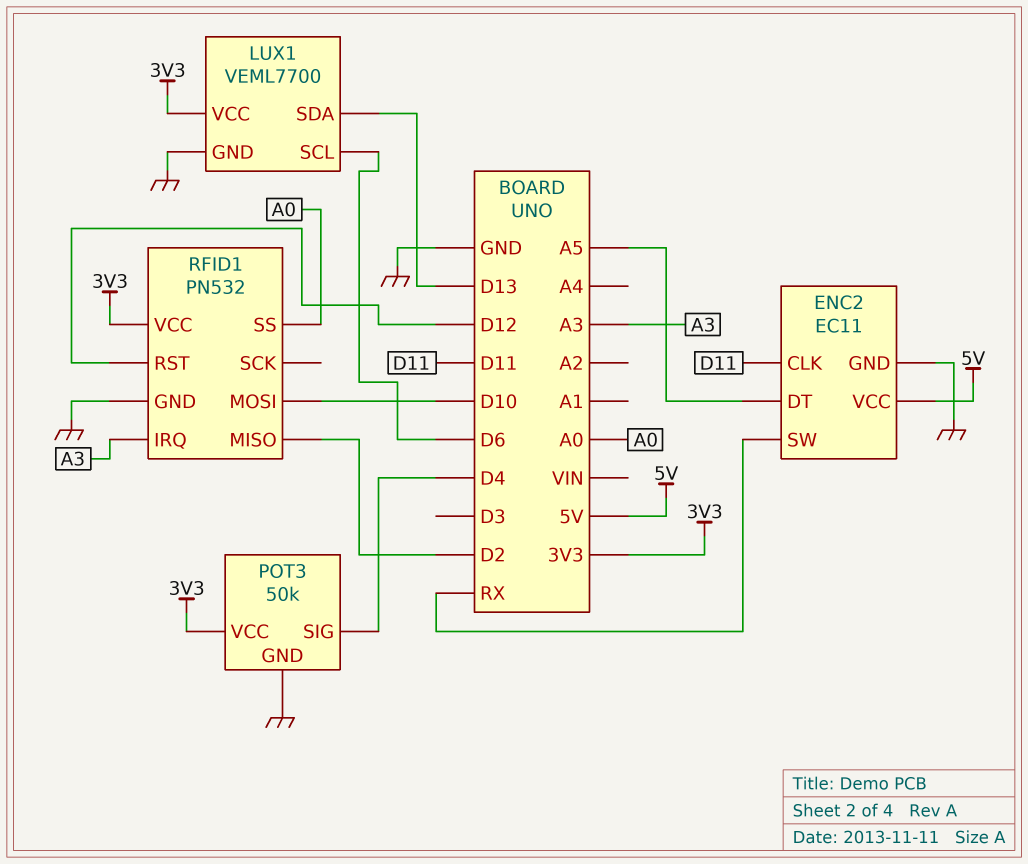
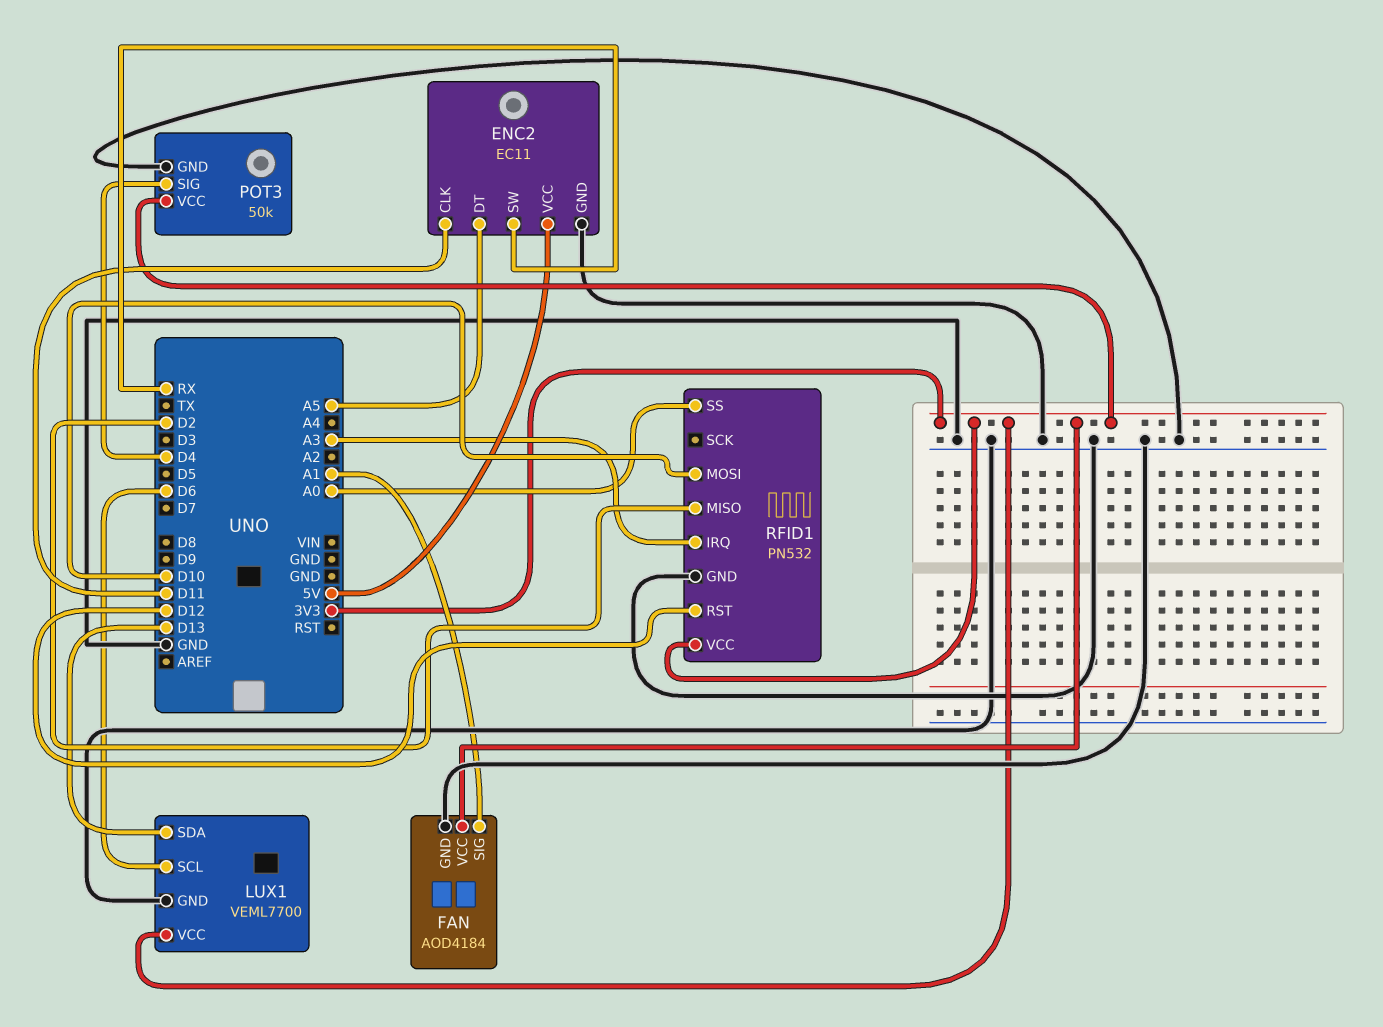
FAN: none -> AOD4184
FAN pin GND: none -> GND
FAN pin SIG: none -> A1
FAN pin VCC: none -> 3V3

